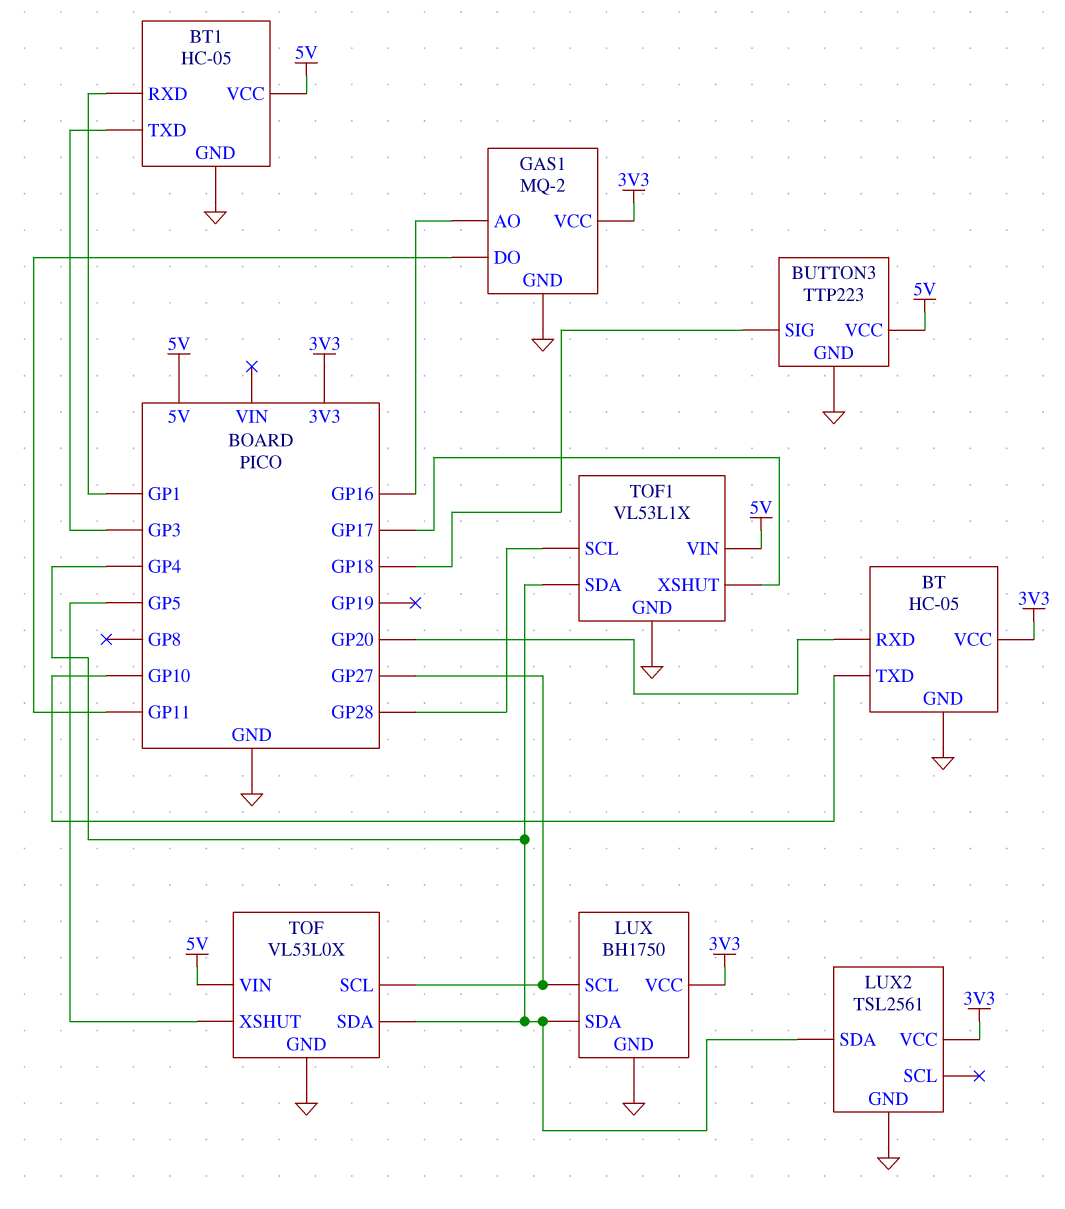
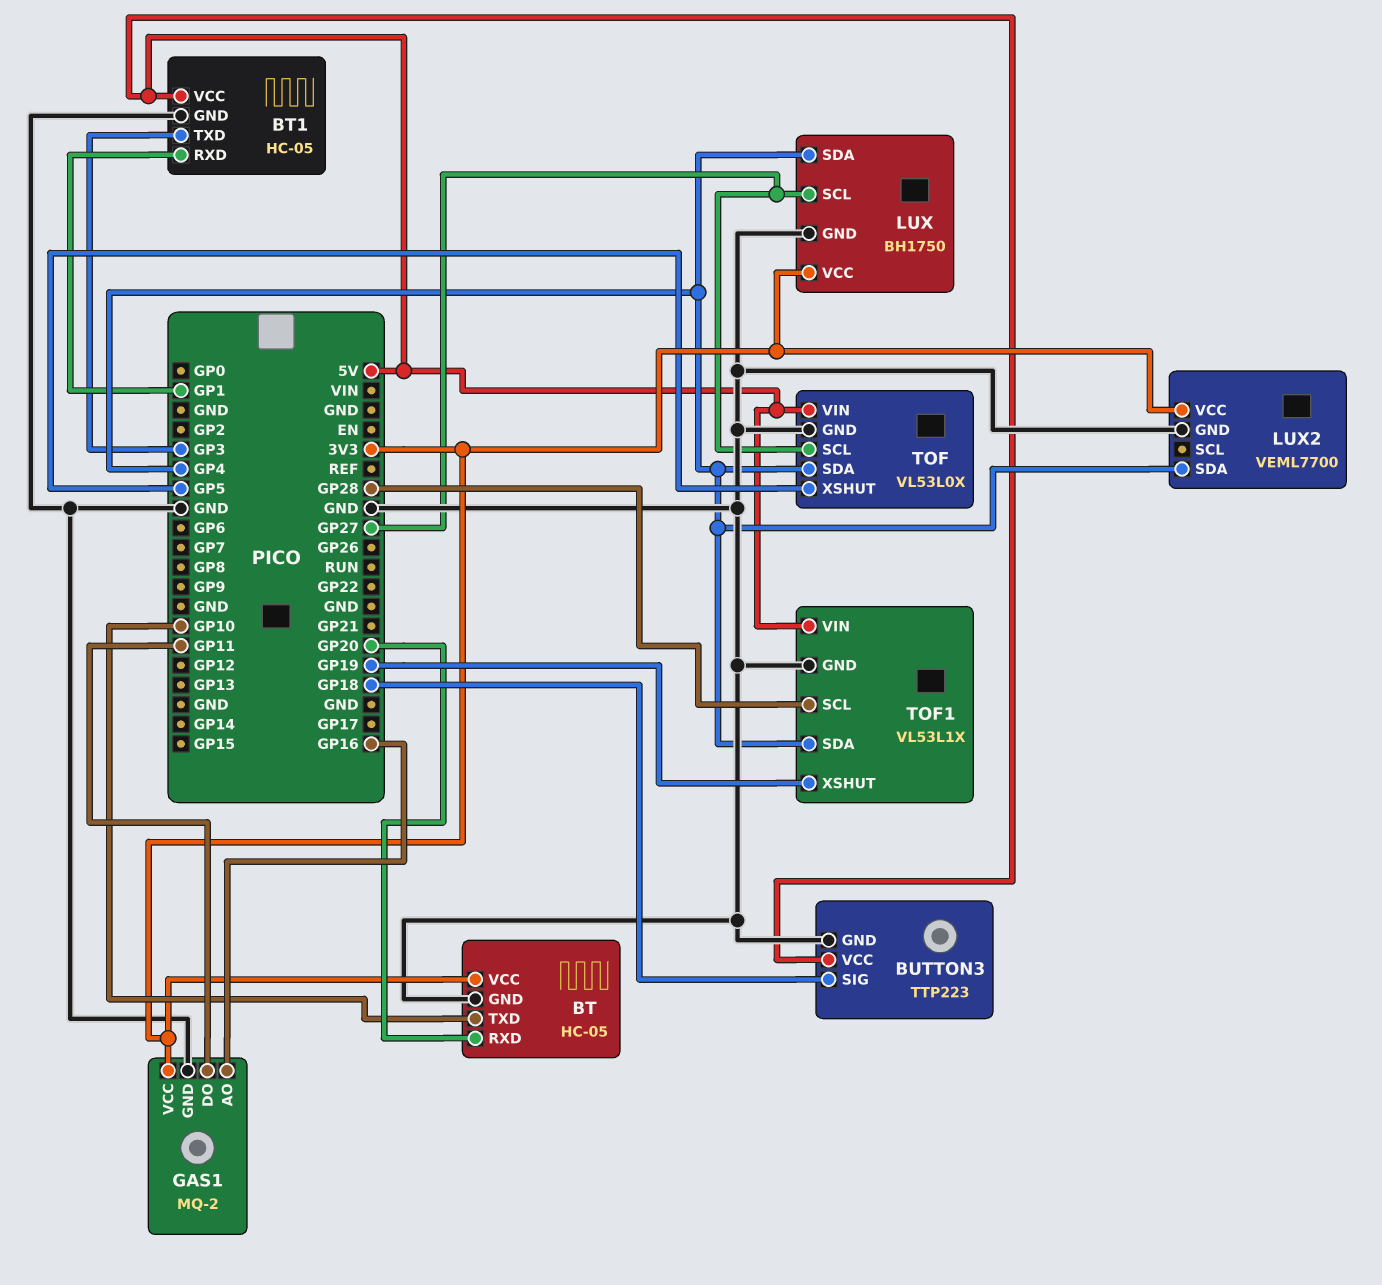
LUX2: TSL2561 -> VEML7700
TOF1 pin XSHUT: GP17 -> GP19

